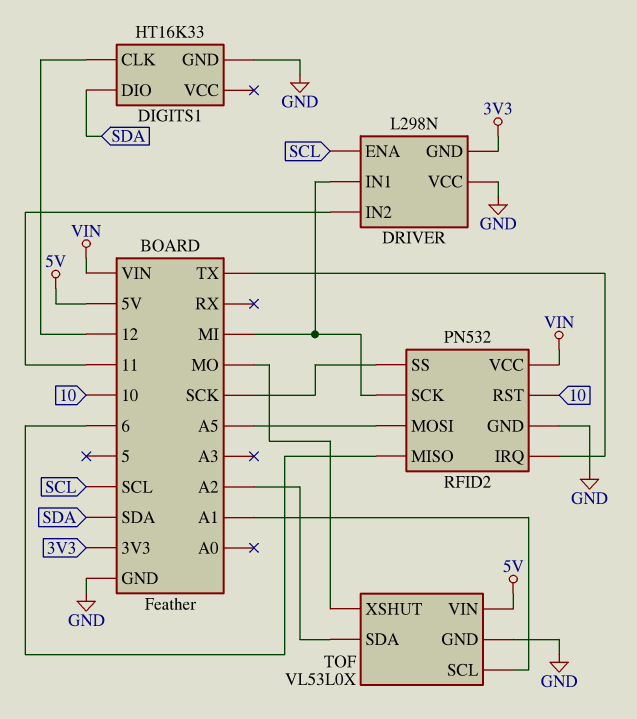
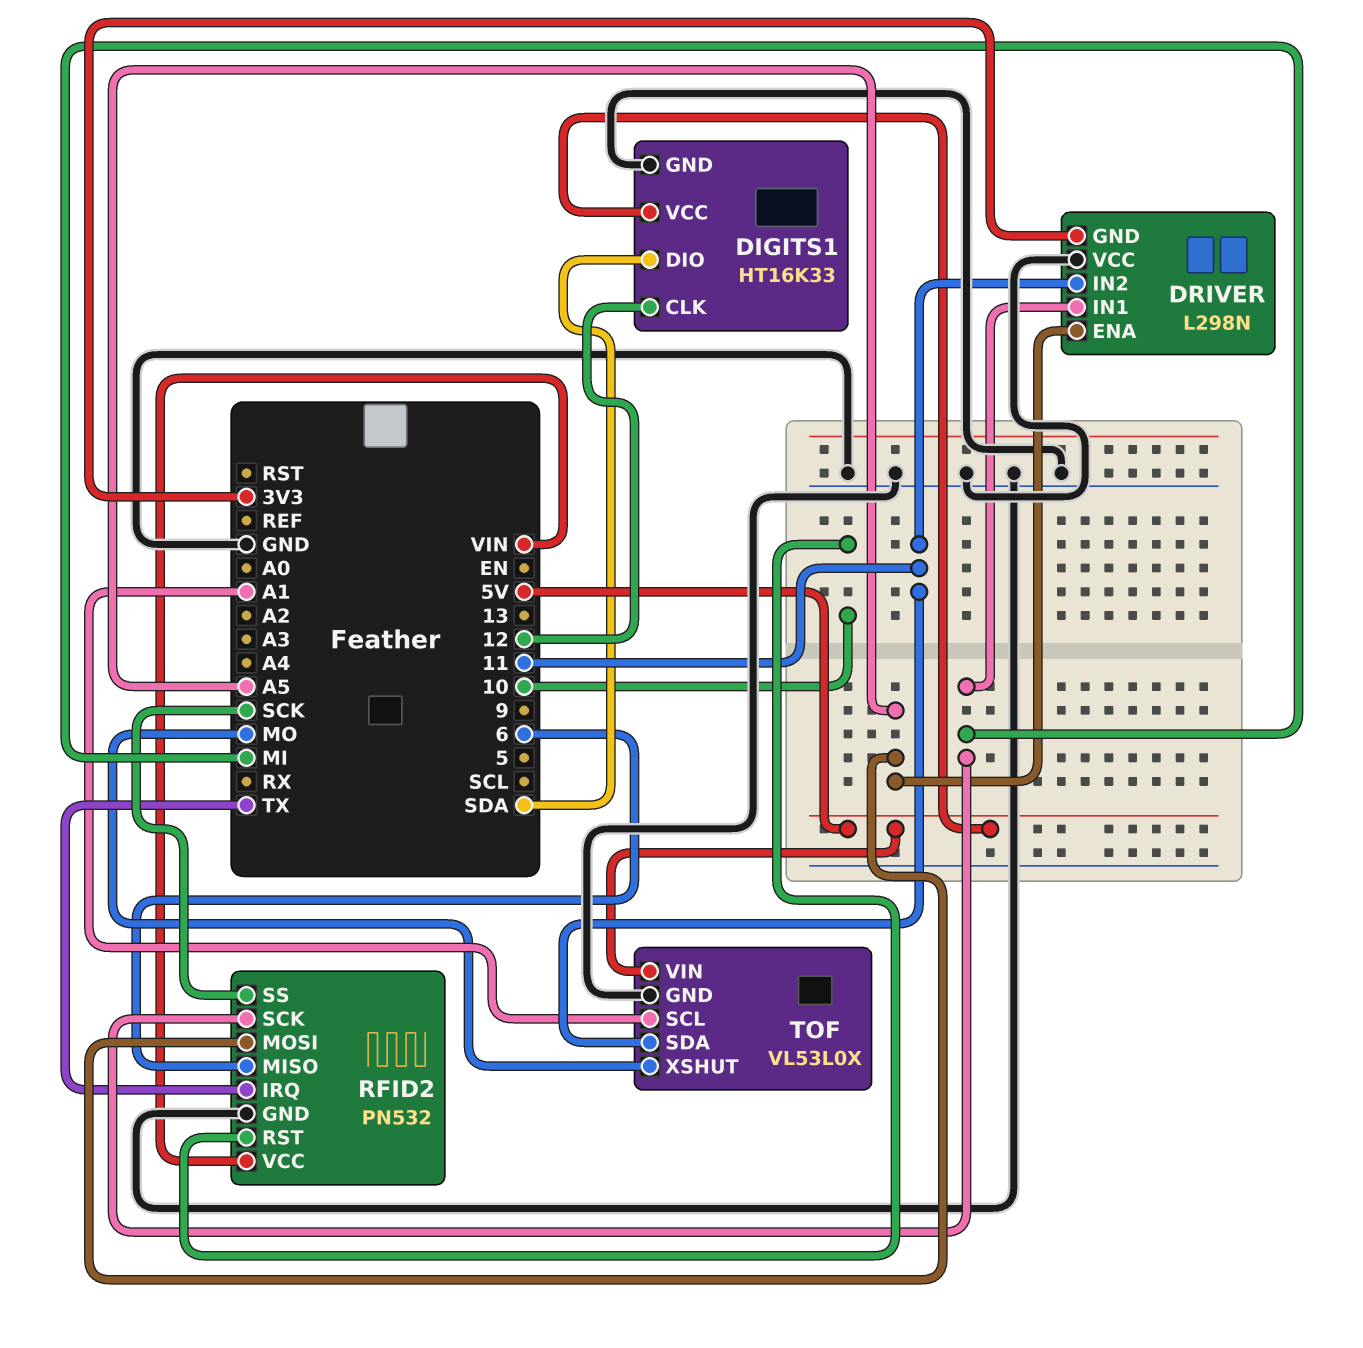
DIGITS1 pin VCC: none -> 5V
DRIVER pin ENA: SCL -> A5
TOF pin SDA: A2 -> 11

